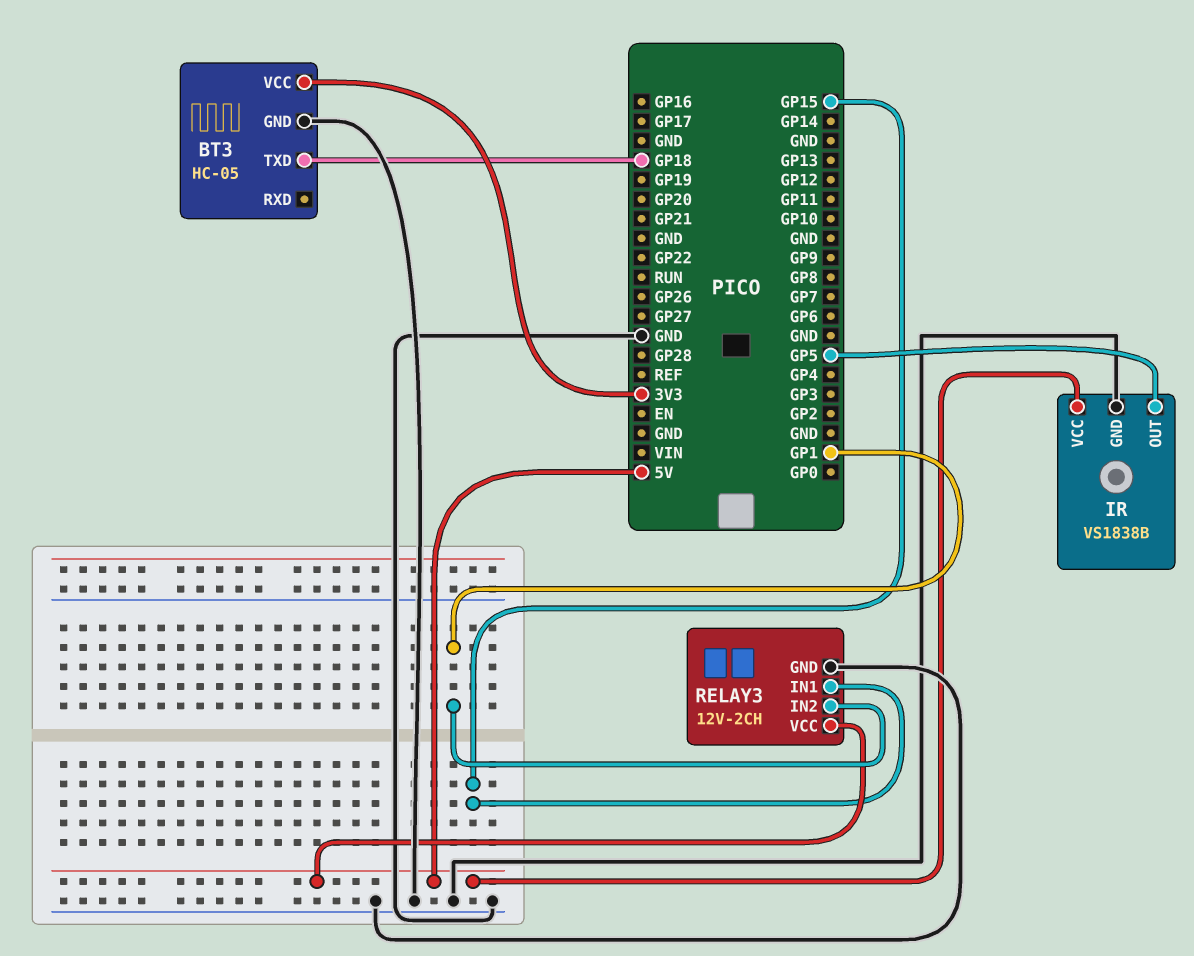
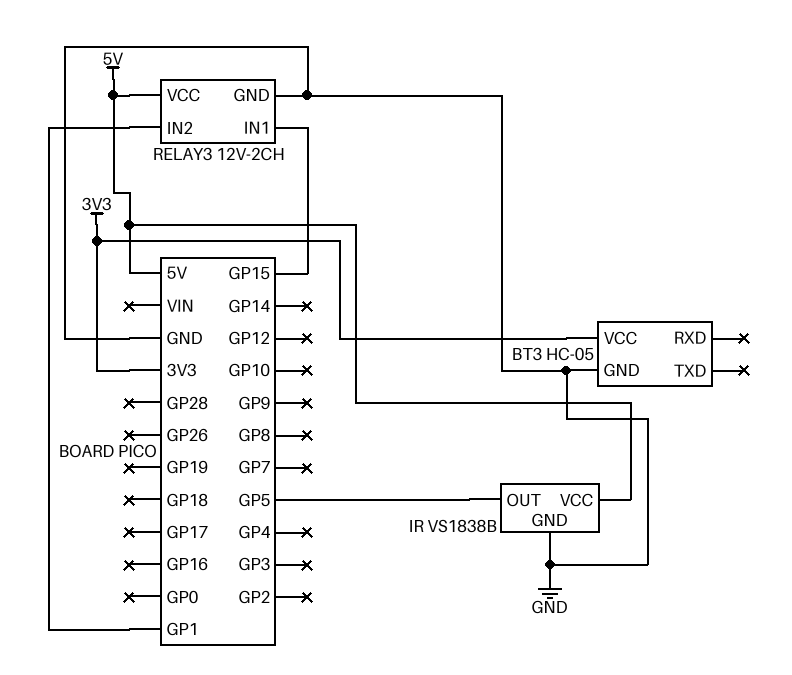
BT3 pin TXD: GP18 -> none

